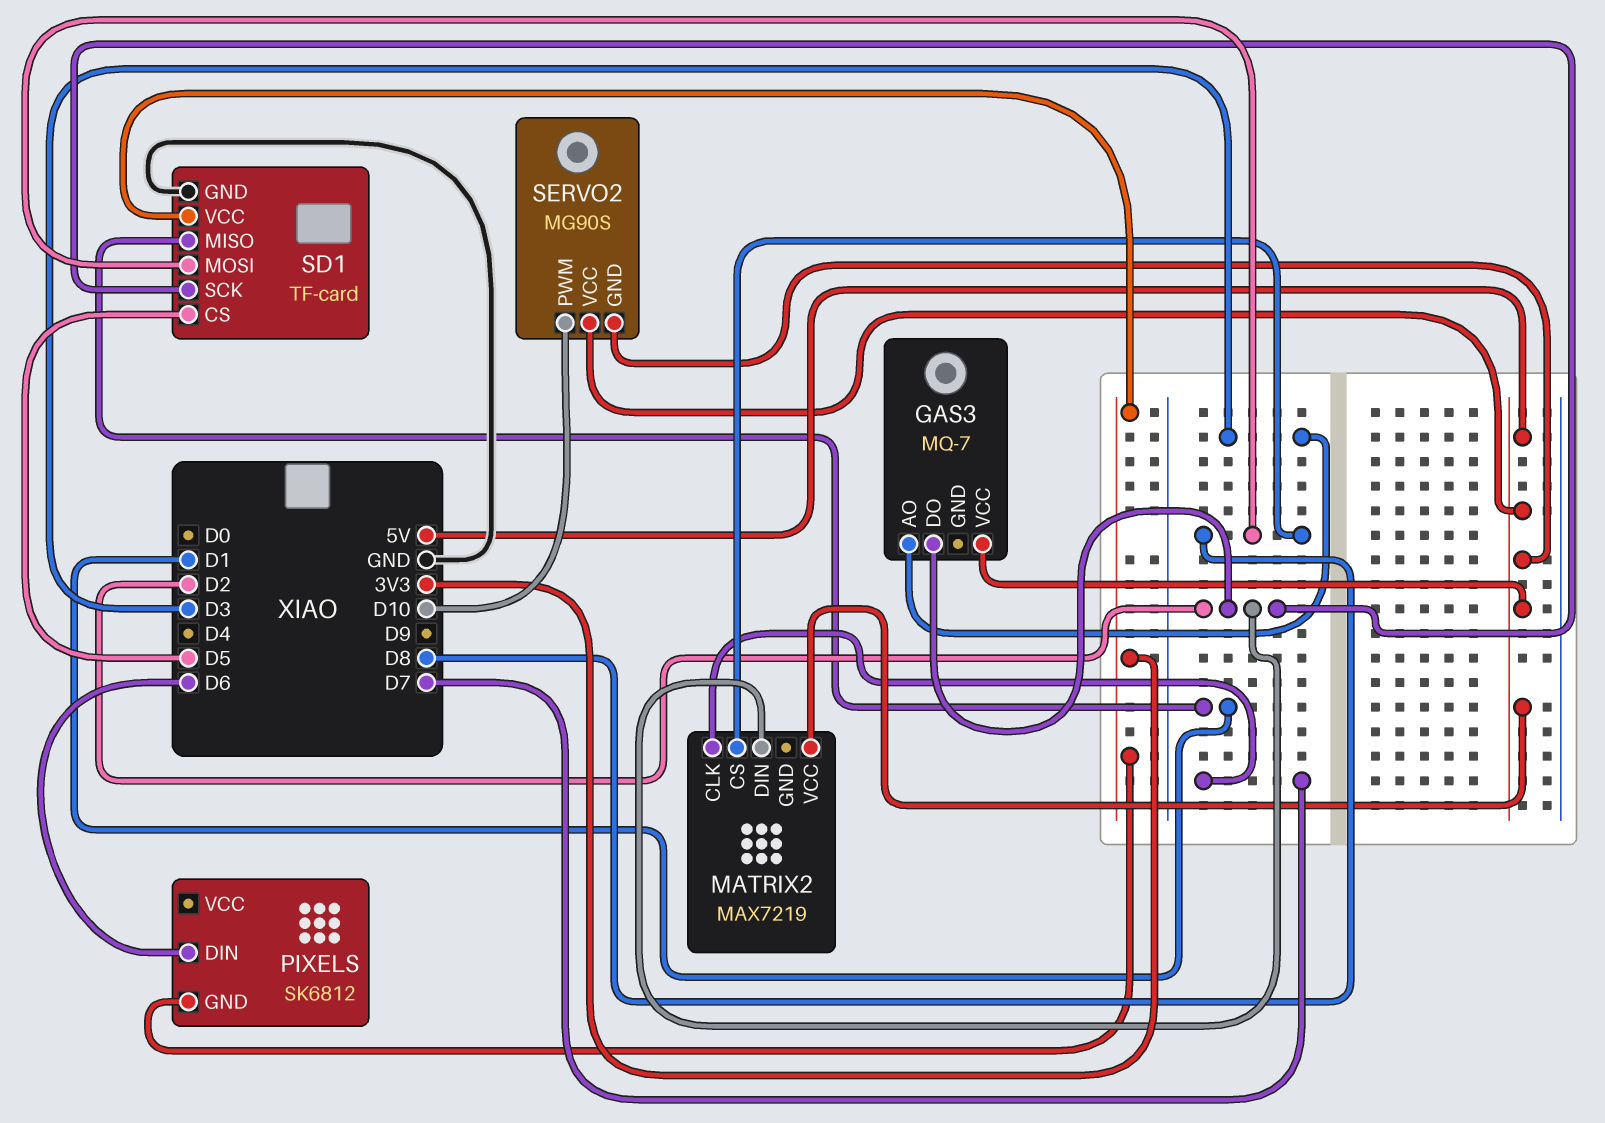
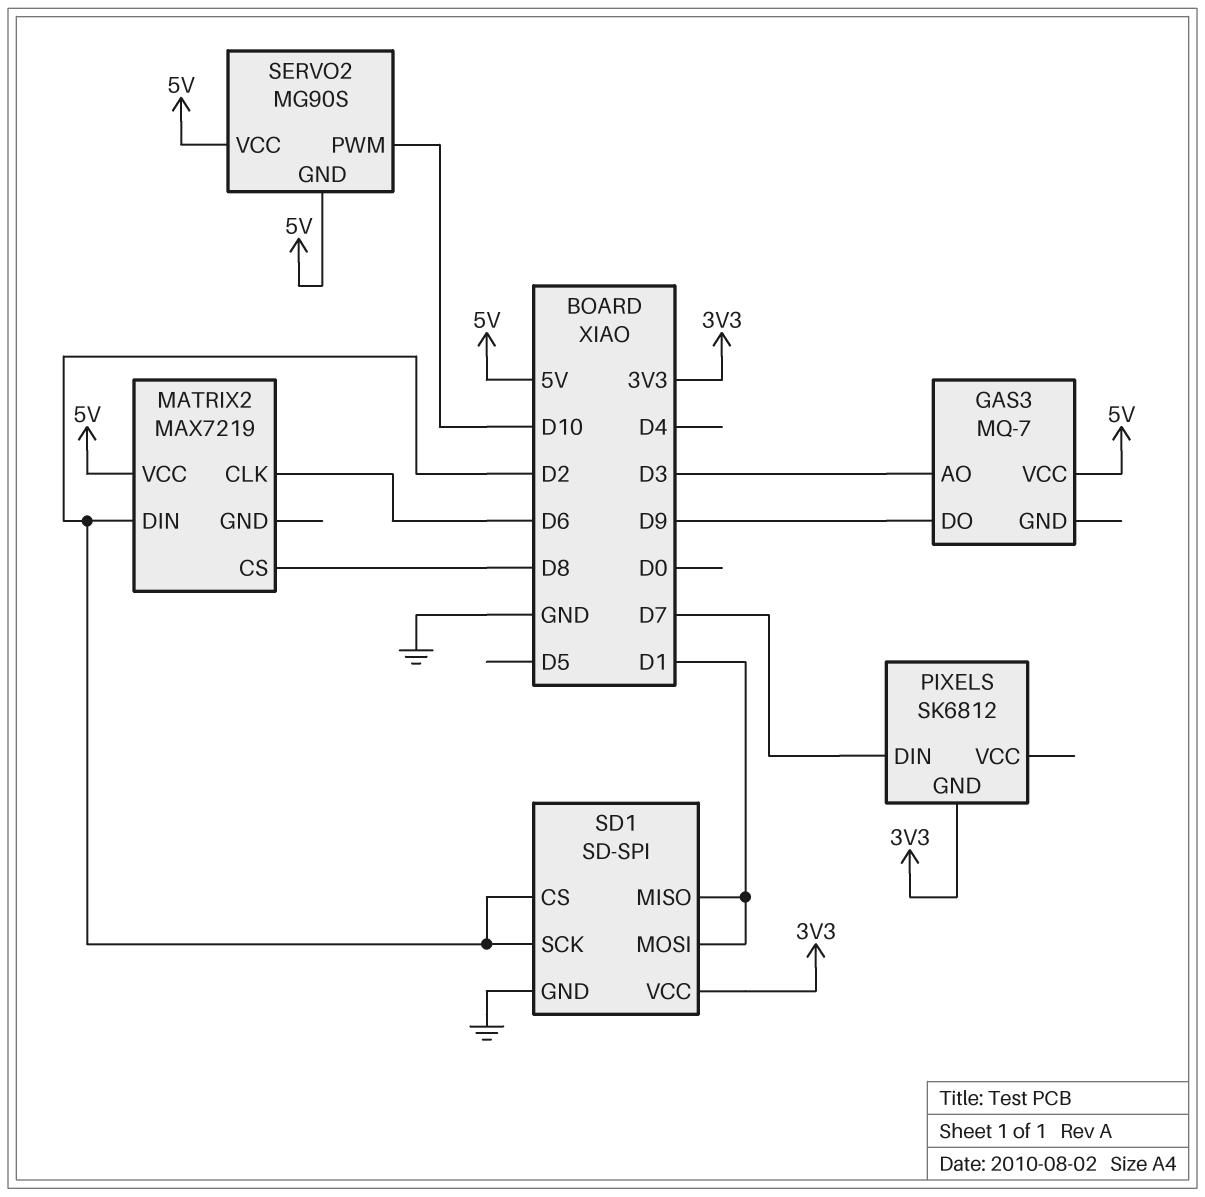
GAS3 pin DO: D2 -> D9
MATRIX2 pin CLK: D7 -> D6
PIXELS pin DIN: D6 -> D7
SD1: TF-card -> SD-SPI
SD1 pin CS: D5 -> D2
SD1 pin MOSI: D8 -> D1

